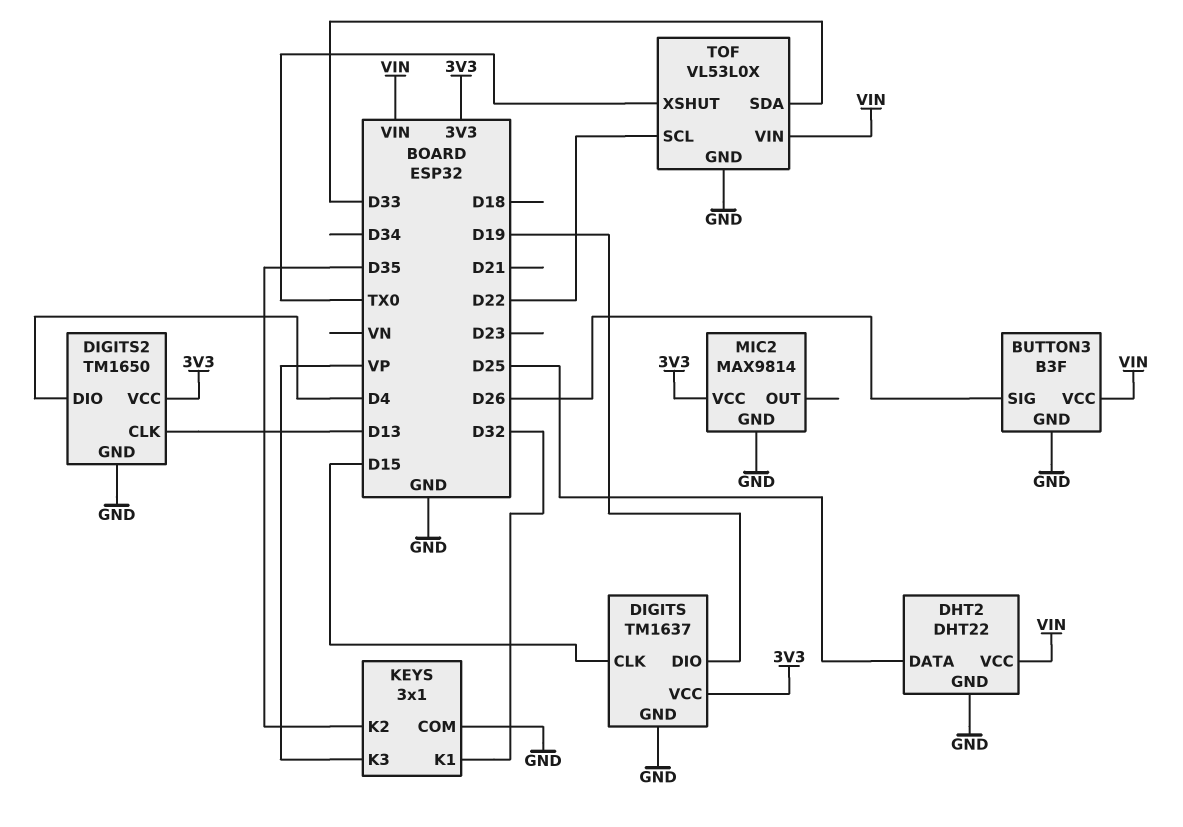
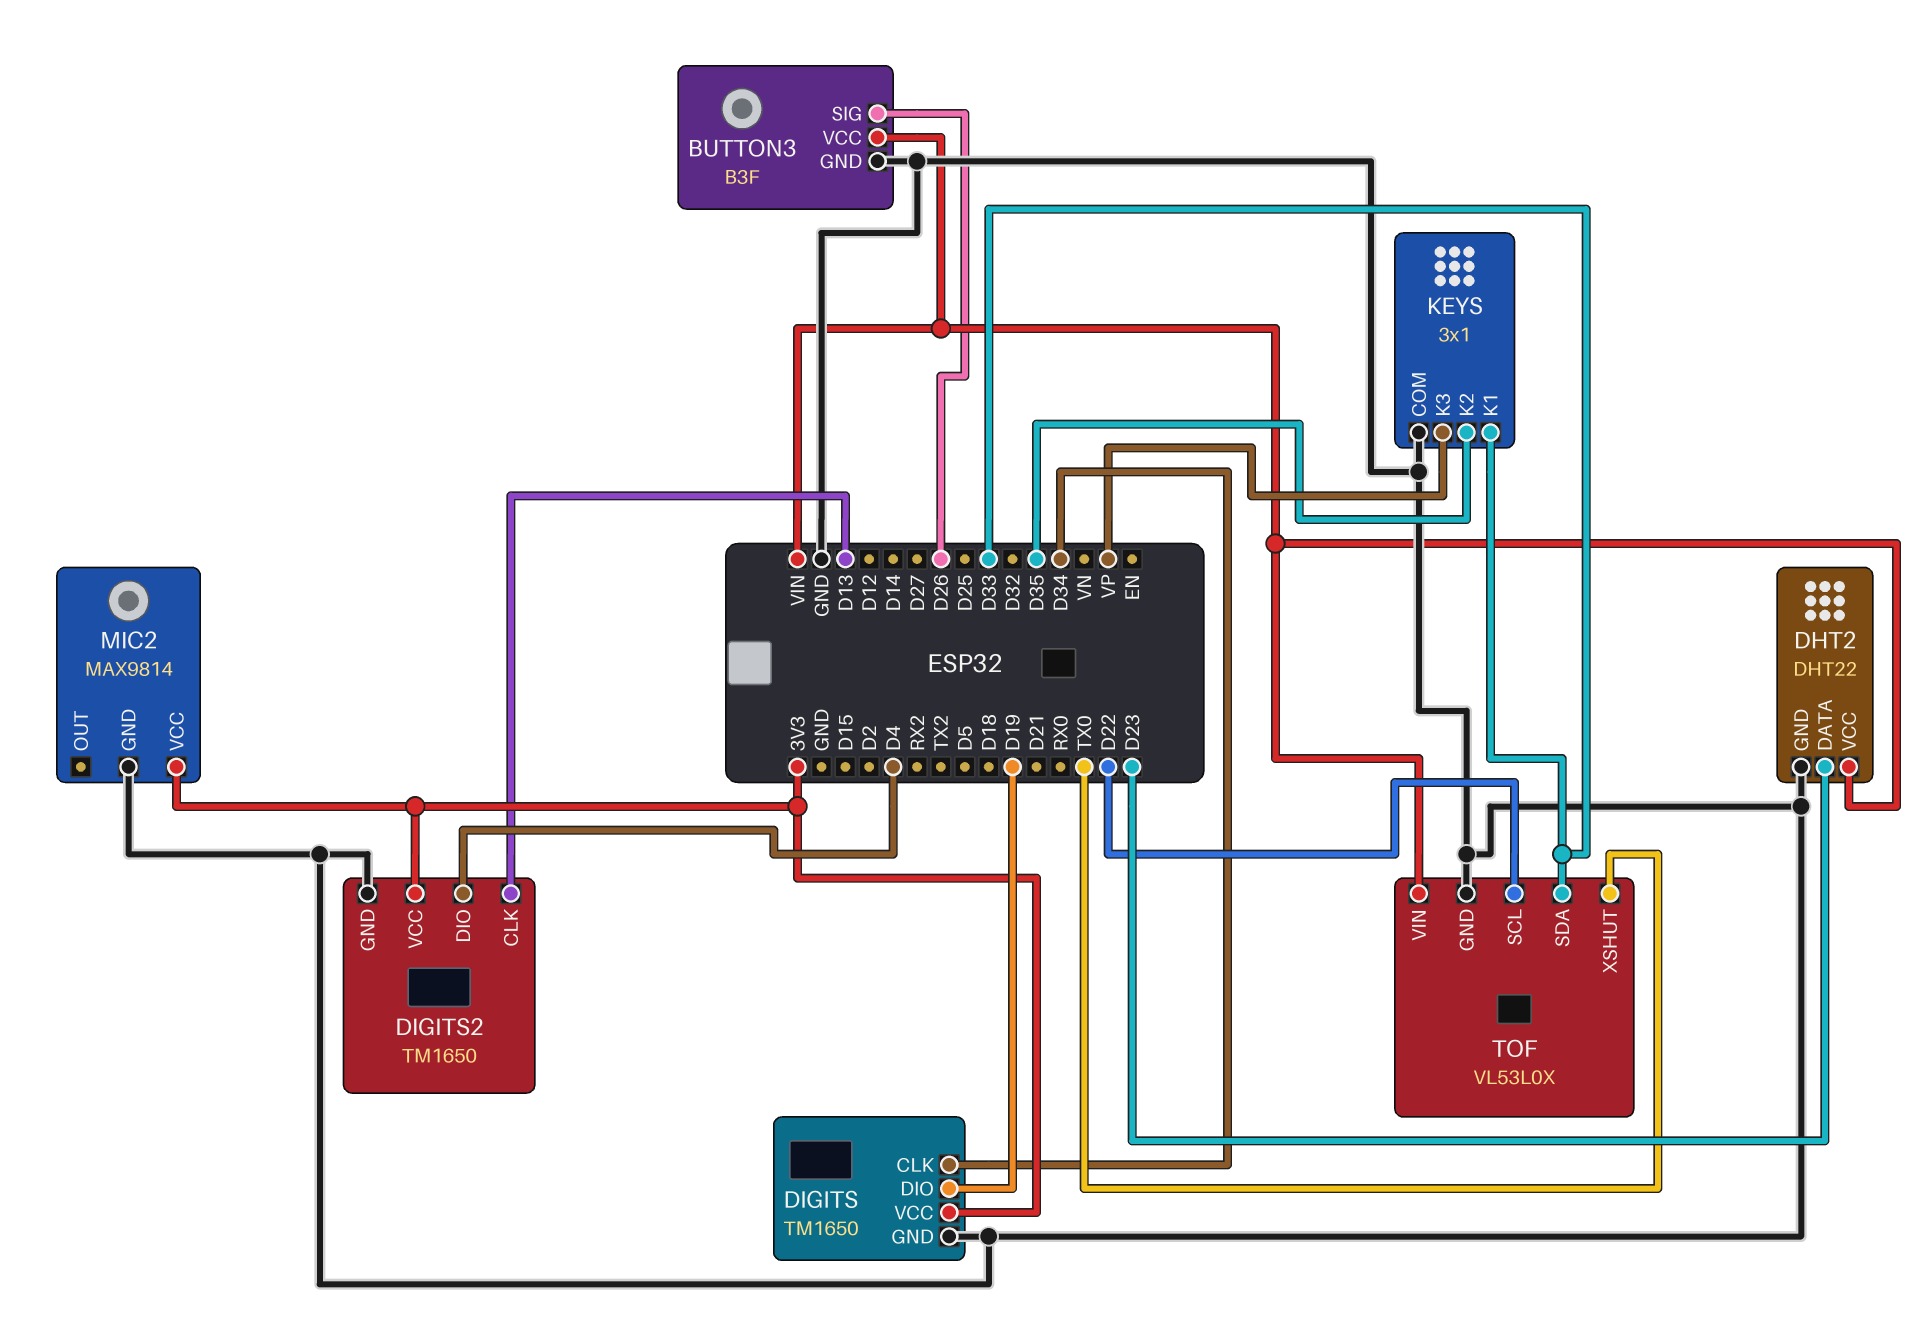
DHT2 pin DATA: D25 -> D23
DIGITS: TM1637 -> TM1650
DIGITS pin CLK: D15 -> D34
KEYS pin K1: D32 -> D33

